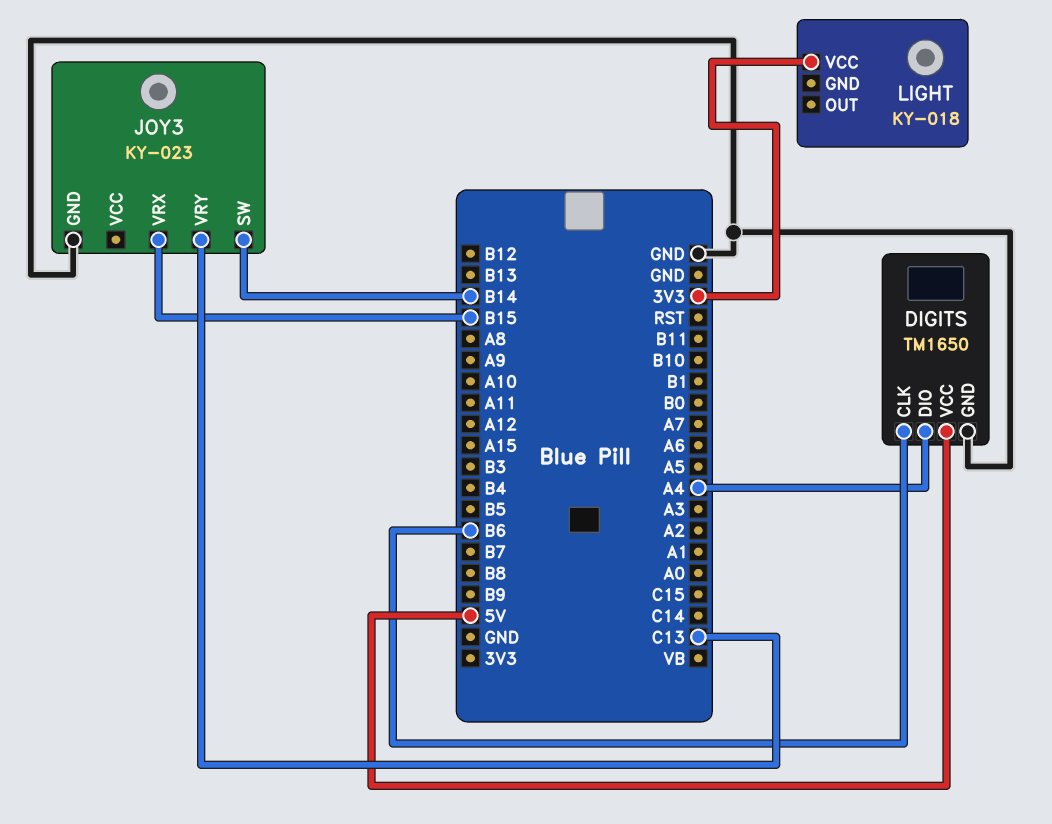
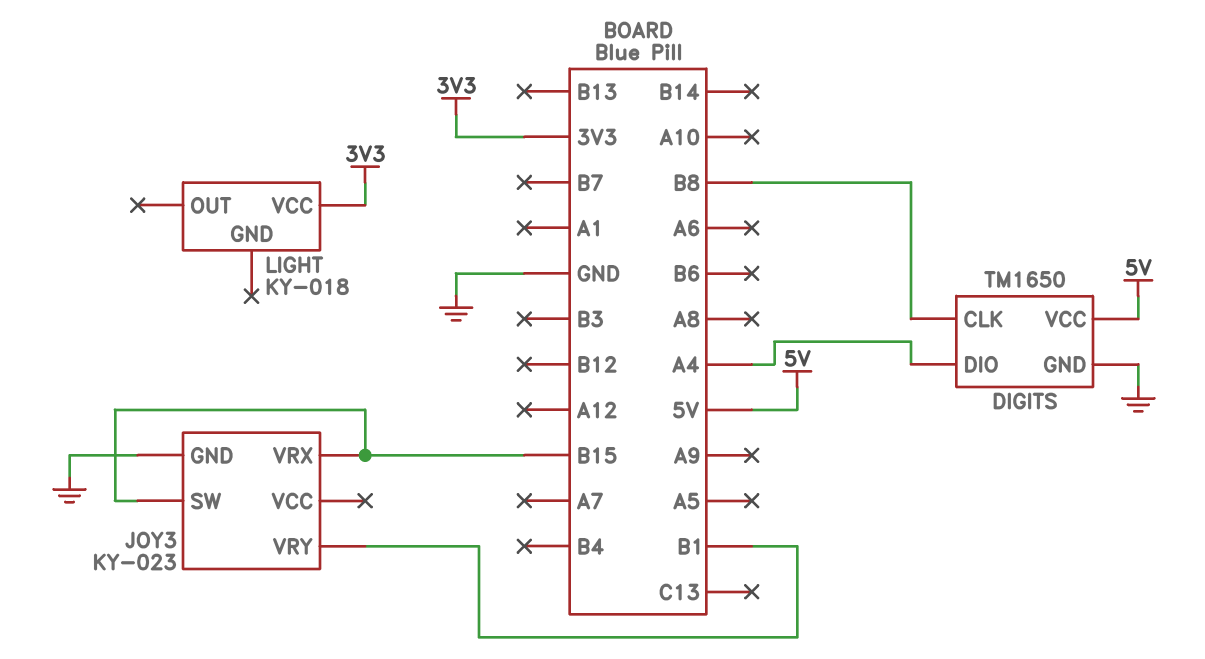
DIGITS pin CLK: B6 -> B8
JOY3 pin SW: B14 -> B15
JOY3 pin VRY: C13 -> B1

